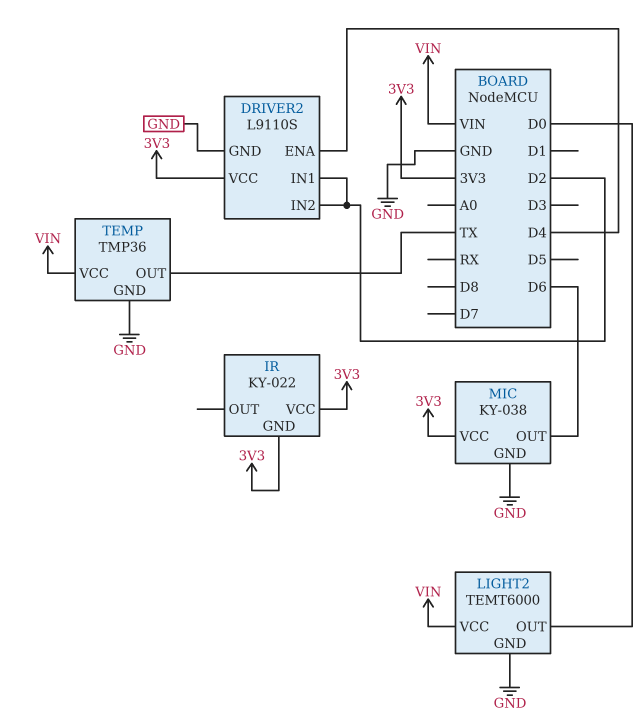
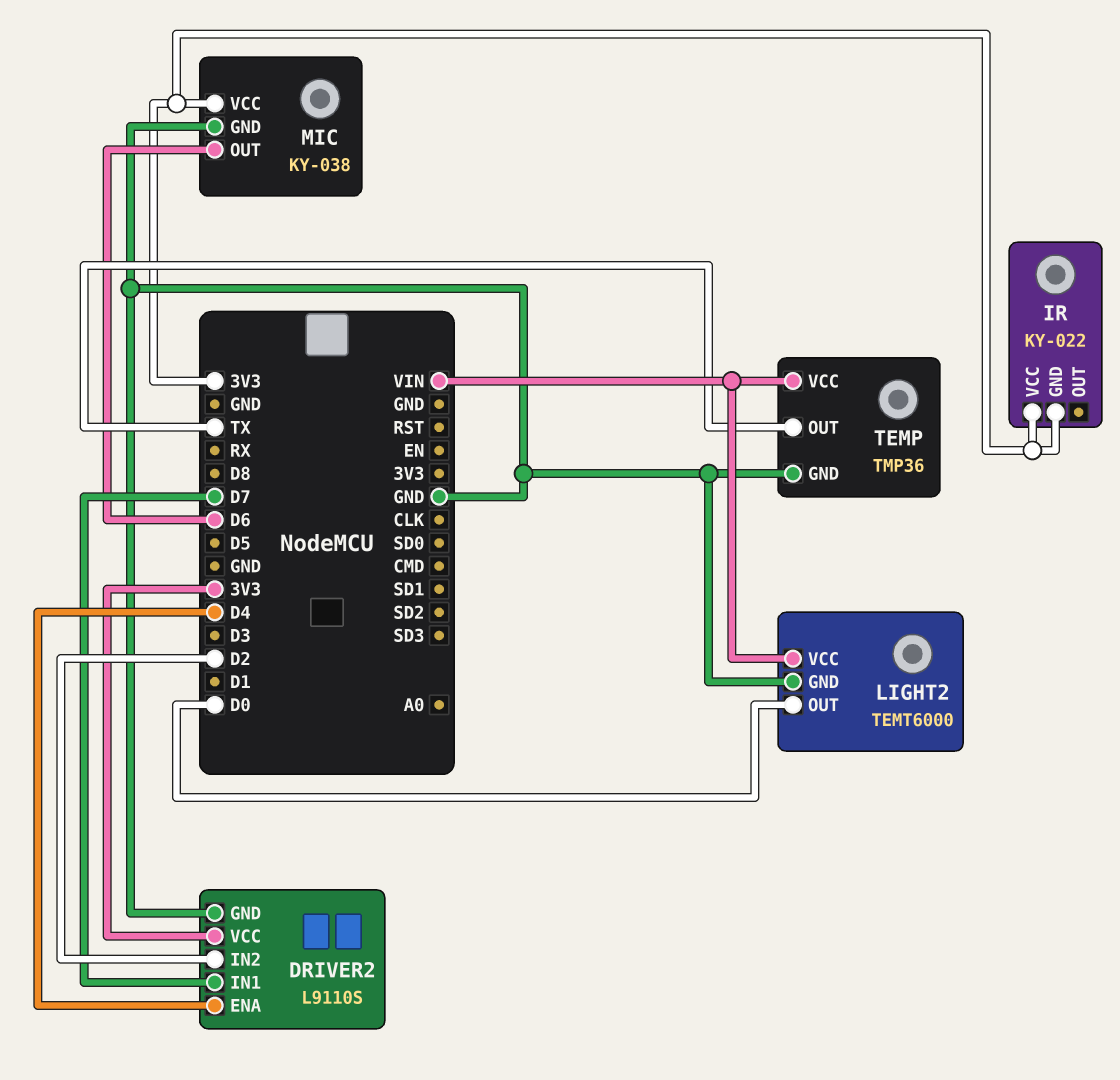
DRIVER2 pin IN1: D2 -> D7

